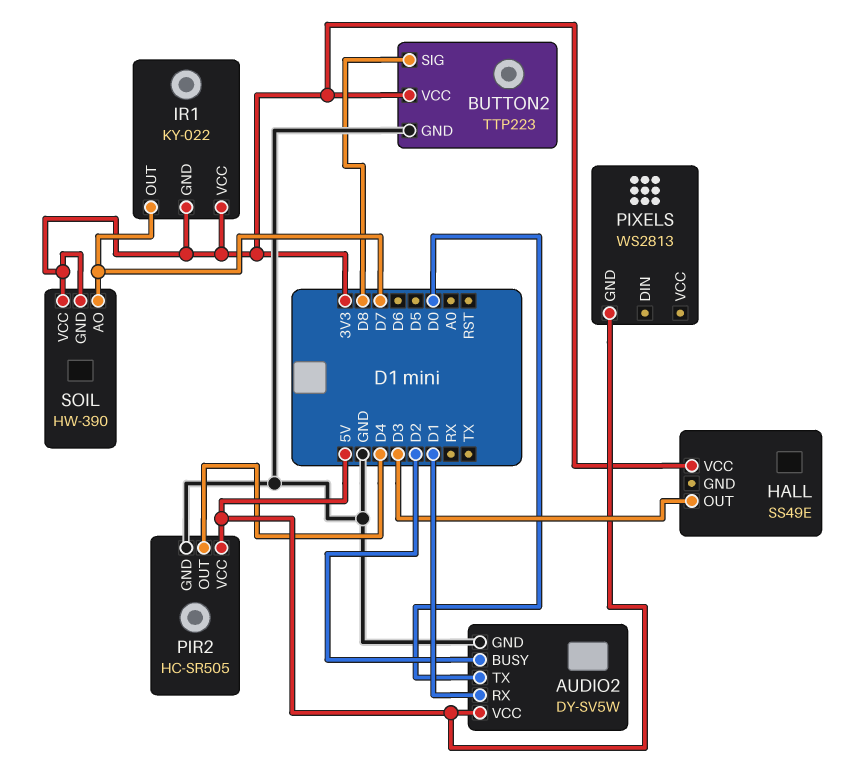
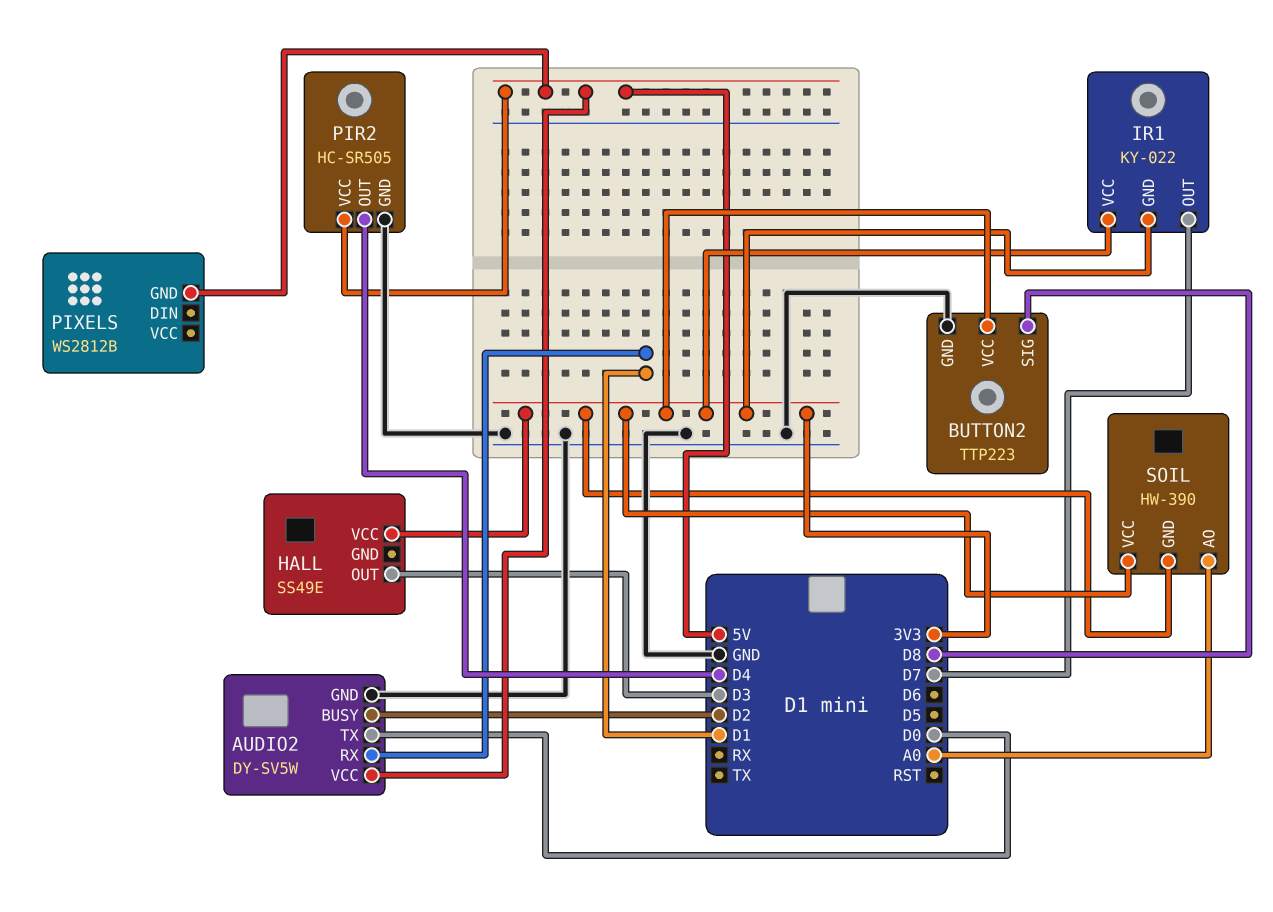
PIXELS: WS2813 -> WS2812B
SOIL pin AO: D7 -> A0

